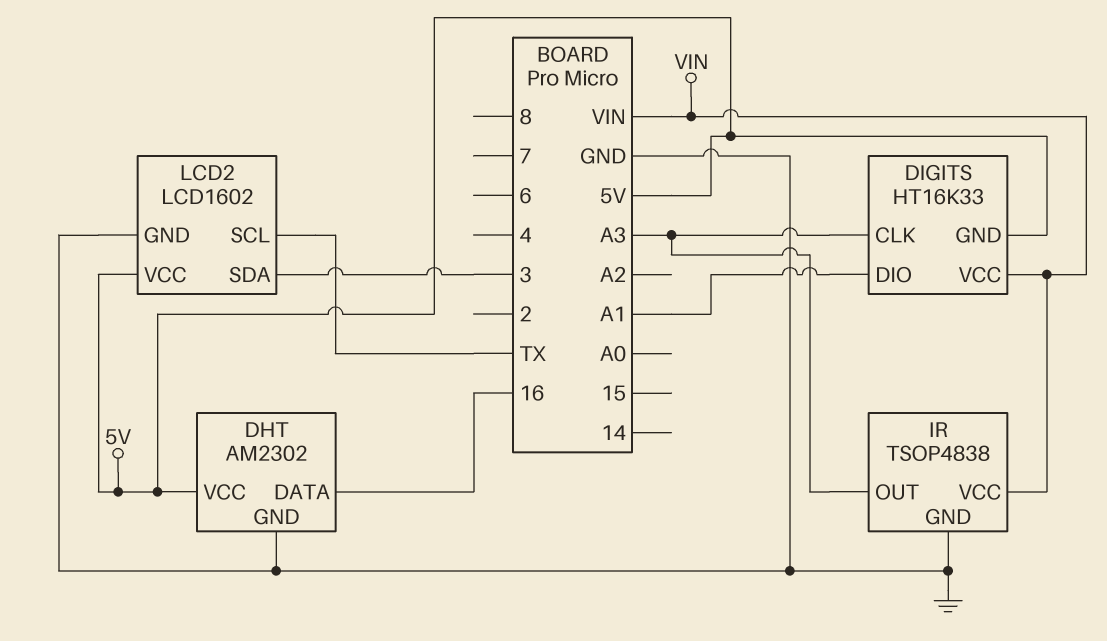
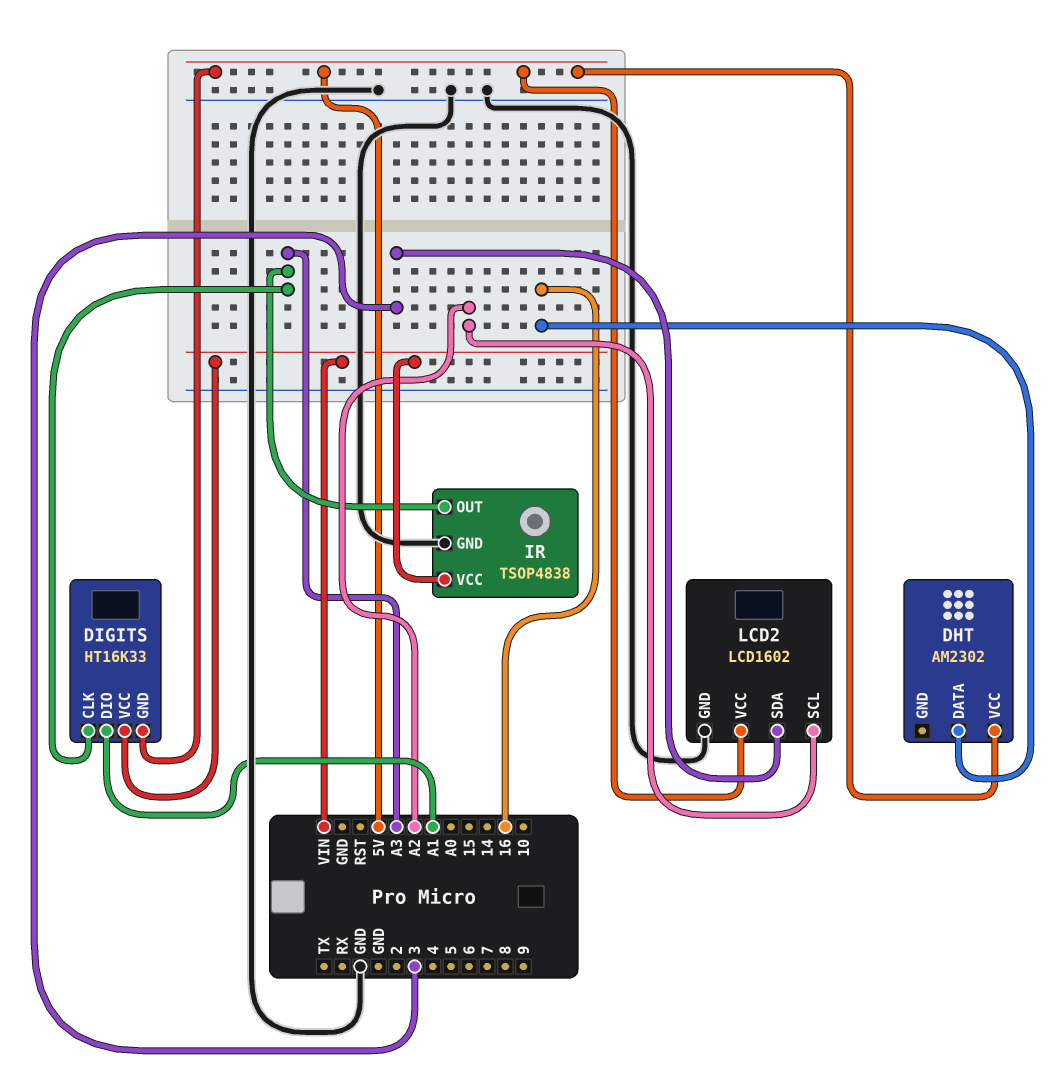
DHT pin GND: GND -> none
LCD2 pin SCL: TX -> A2

